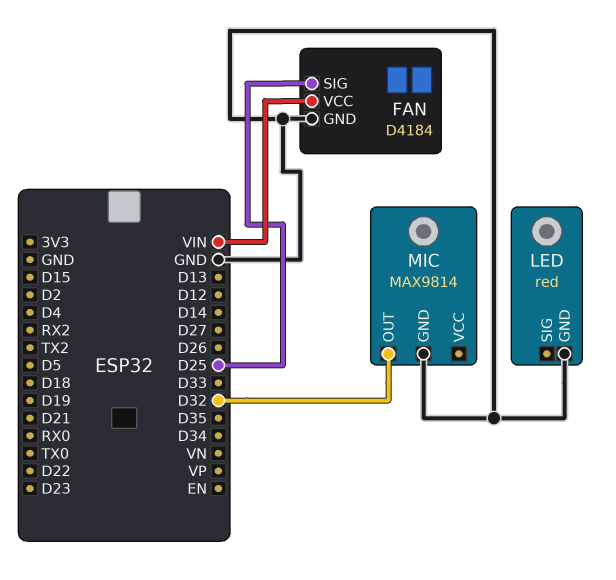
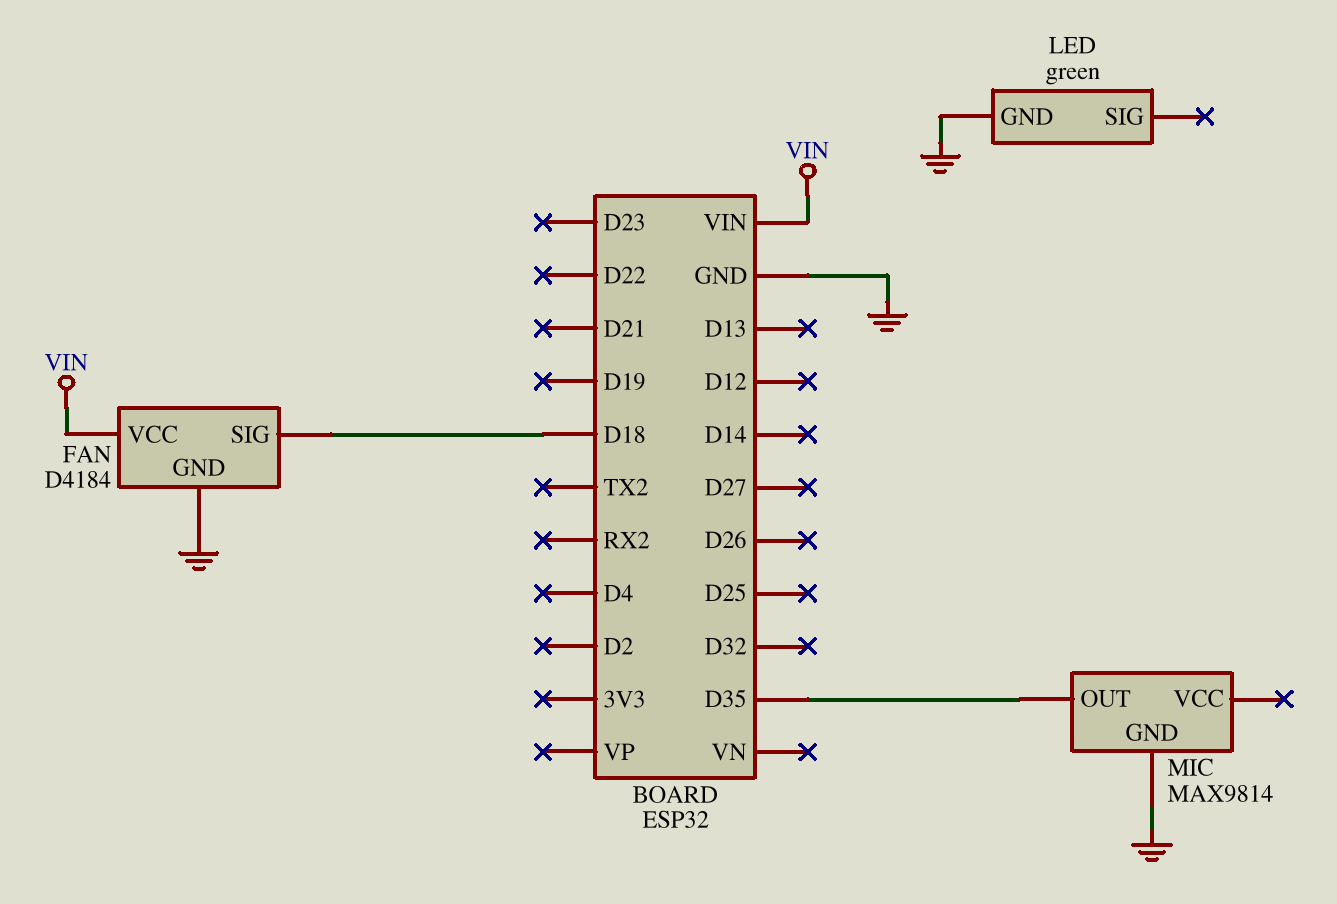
FAN pin SIG: D25 -> D18
LED: red -> green
MIC pin OUT: D32 -> D35

